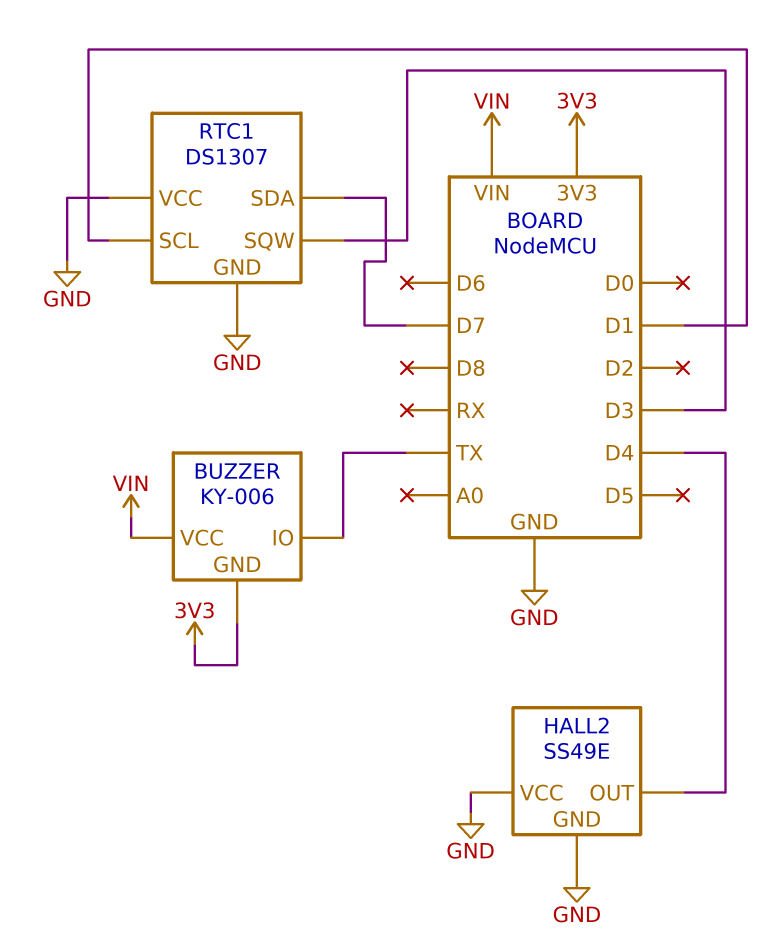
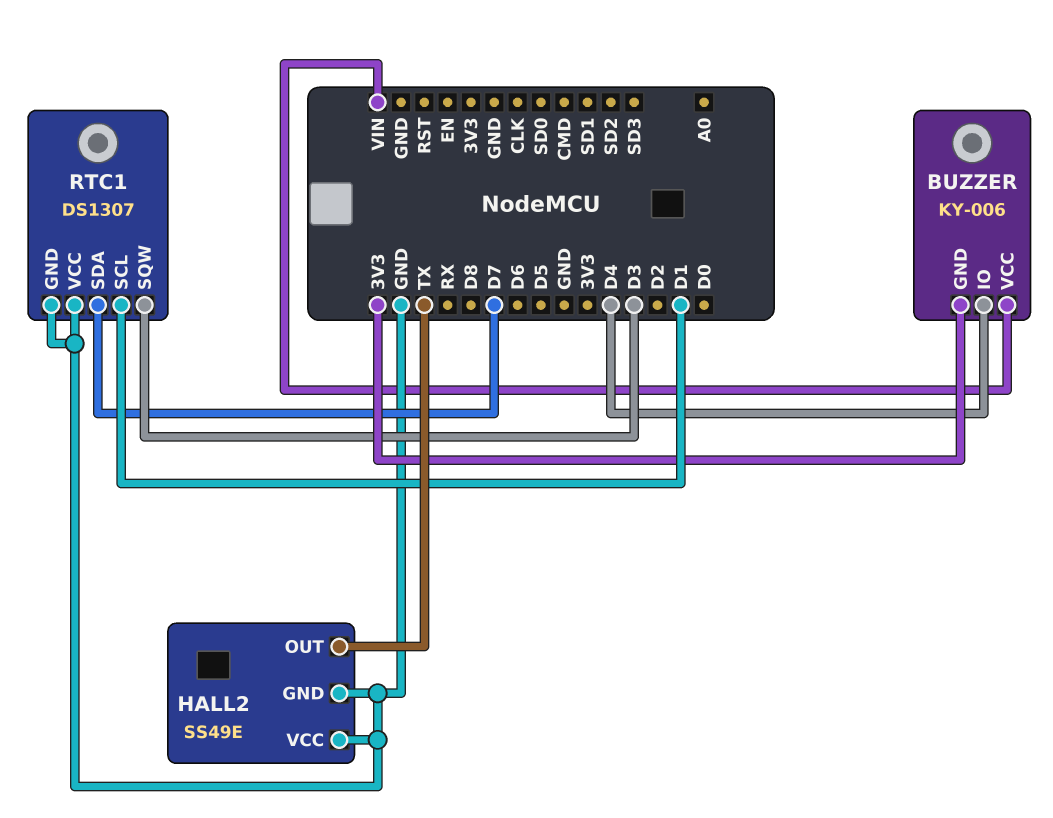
BUZZER pin IO: TX -> D4
HALL2 pin OUT: D4 -> TX

